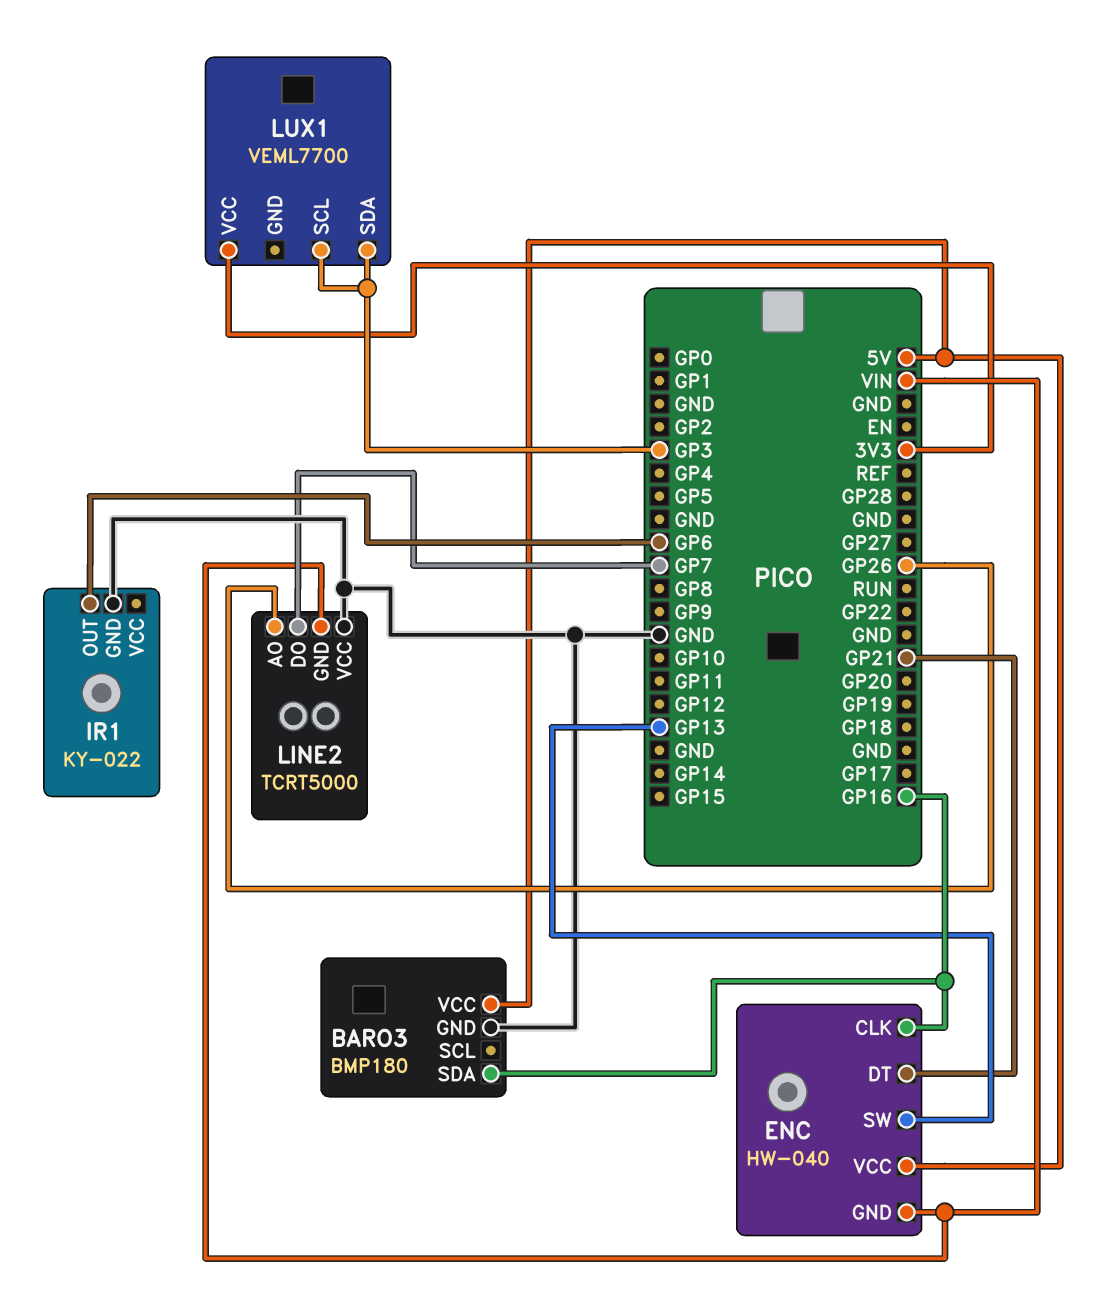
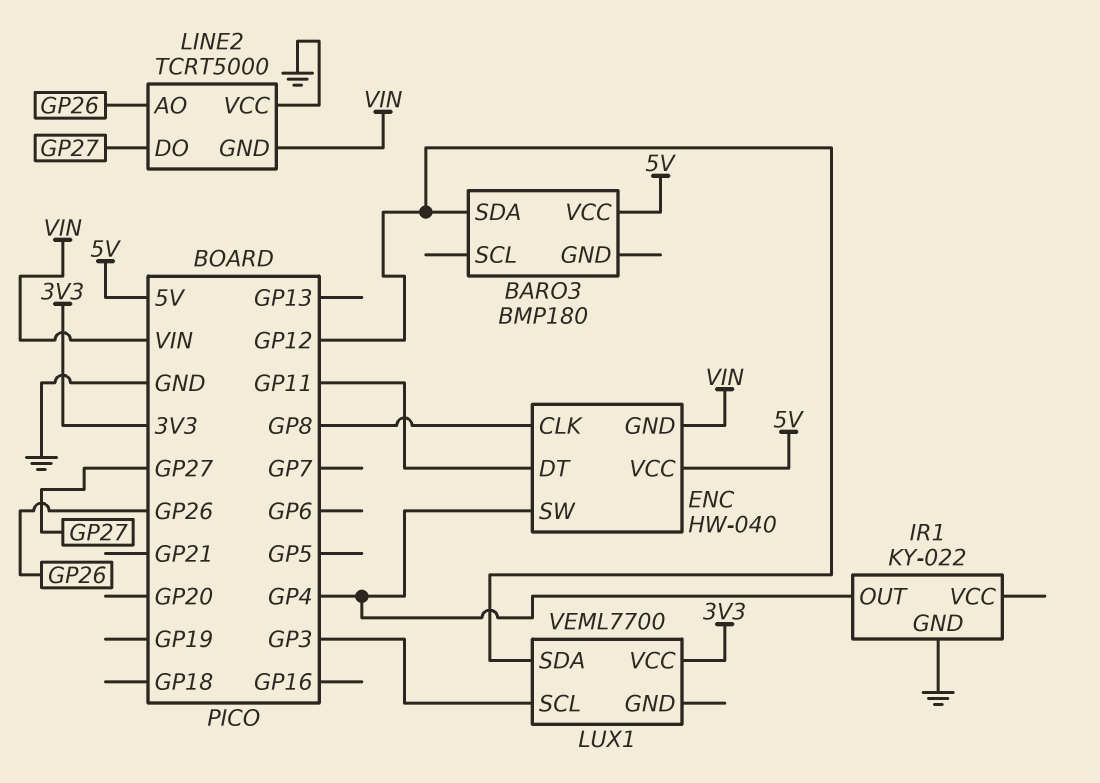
BARO3 pin GND: GND -> none
BARO3 pin SDA: GP16 -> GP12
ENC pin CLK: GP16 -> GP8
ENC pin DT: GP21 -> GP11
ENC pin SW: GP13 -> GP4
IR1 pin OUT: GP6 -> GP4
LINE2 pin DO: GP7 -> GP27
LUX1 pin SDA: GP3 -> GP12

